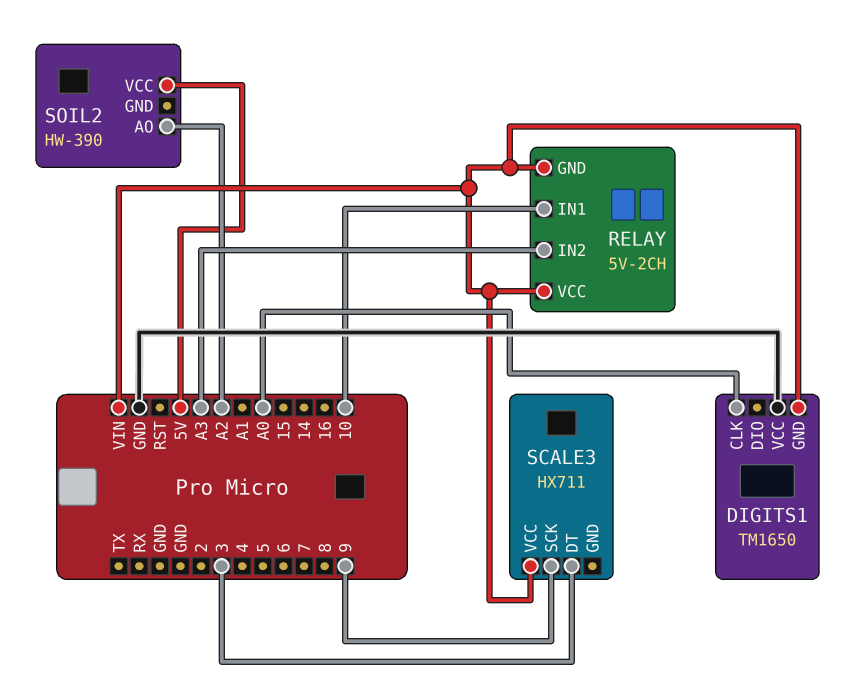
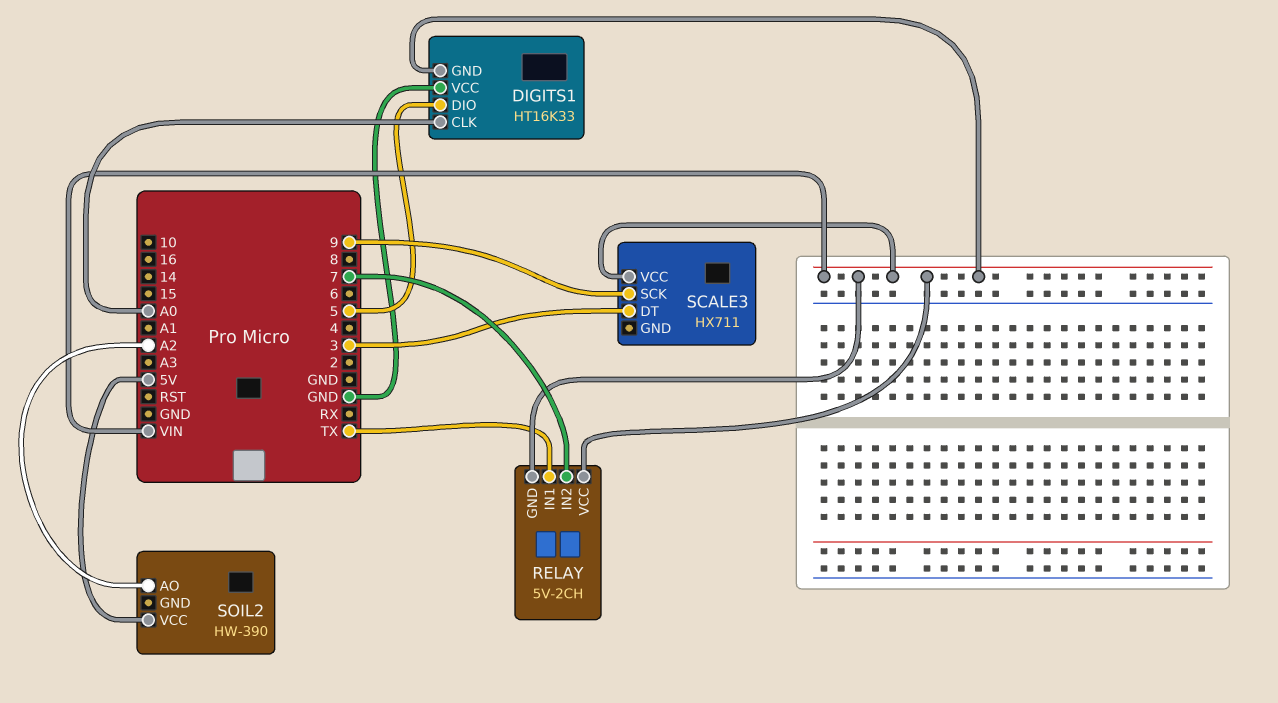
DIGITS1: TM1650 -> HT16K33
DIGITS1 pin DIO: none -> 5
RELAY pin IN1: 10 -> TX
RELAY pin IN2: A3 -> 7

